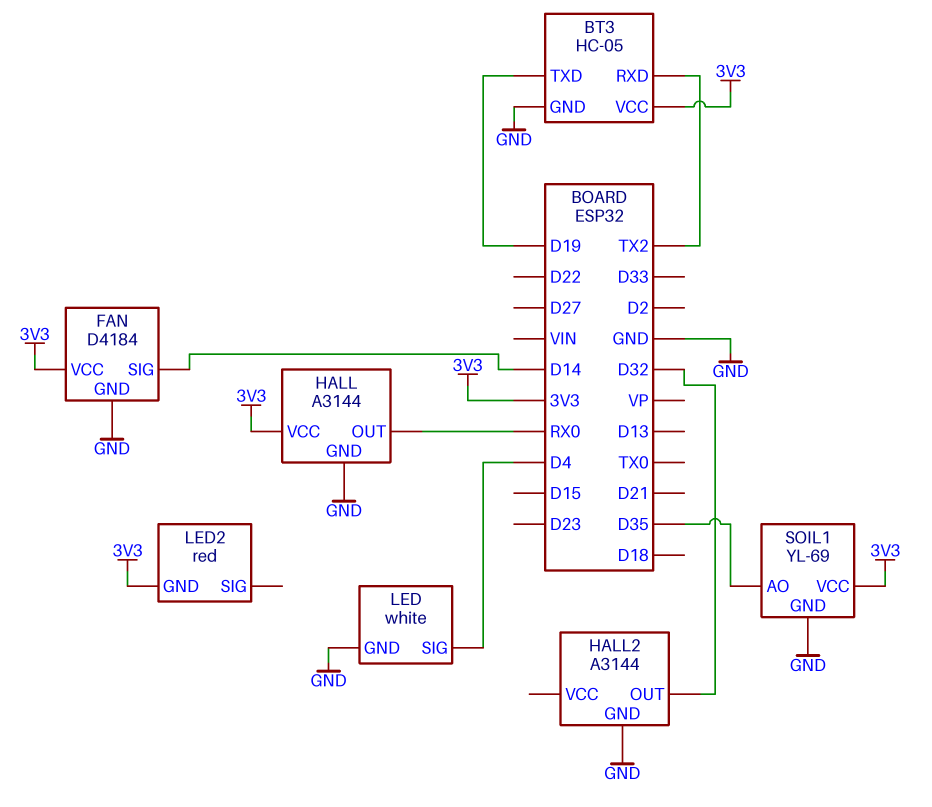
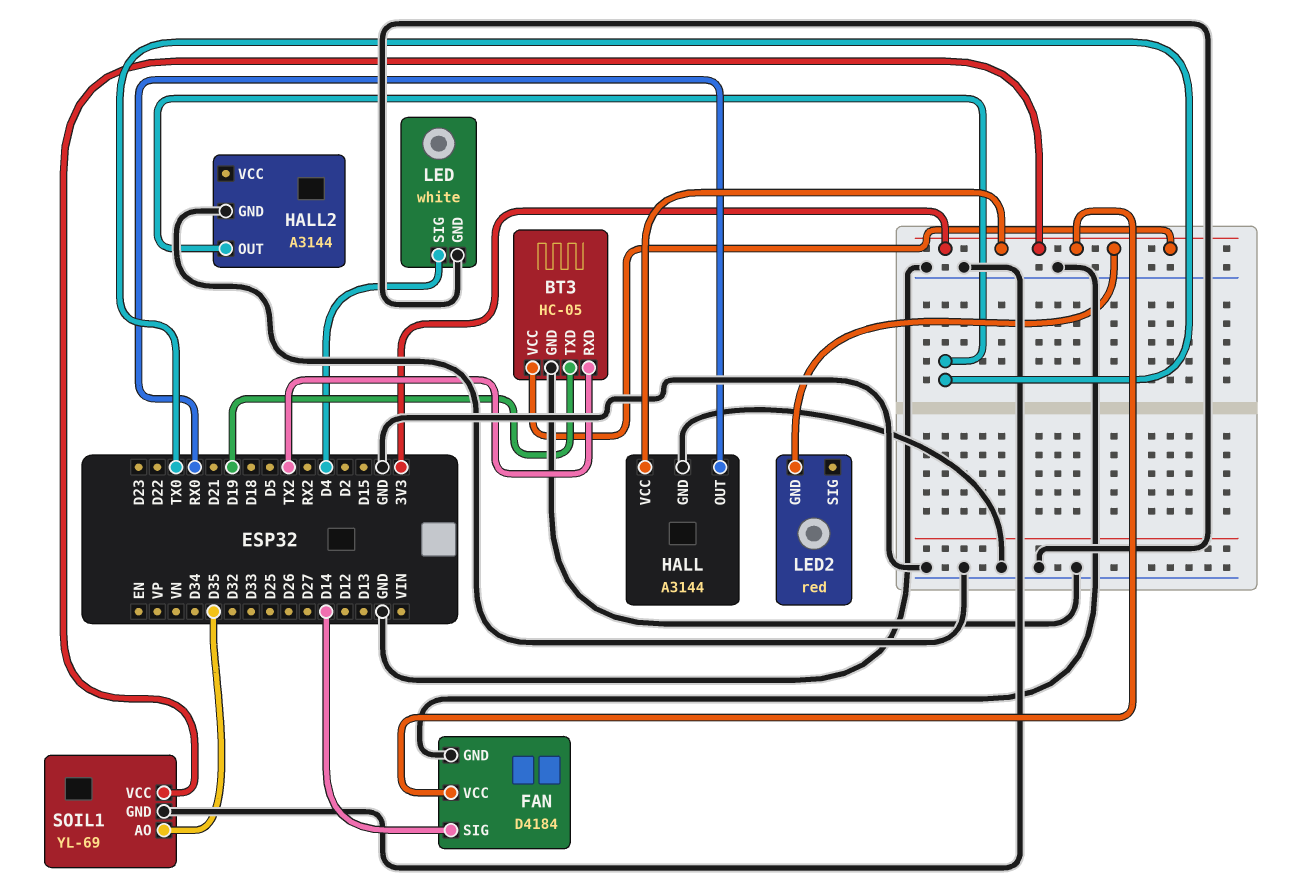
HALL2 pin OUT: D32 -> TX0

